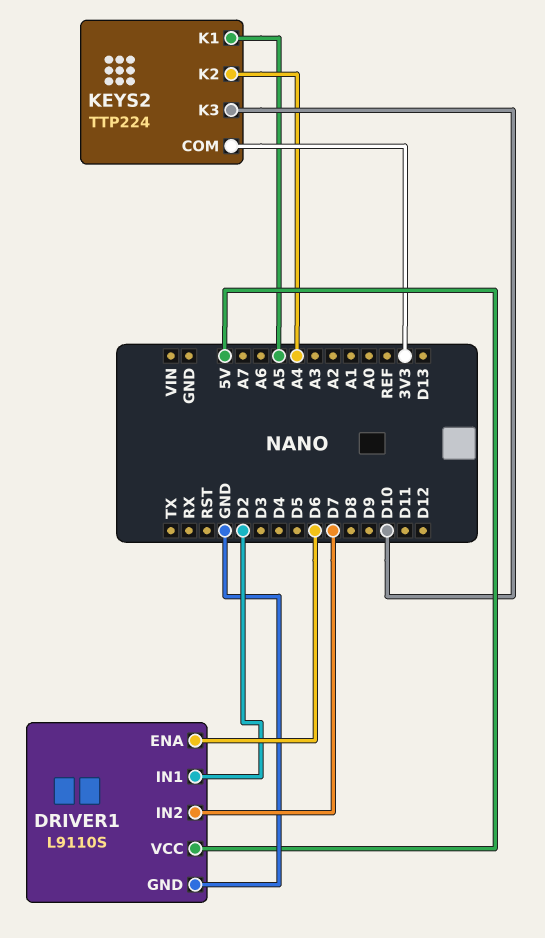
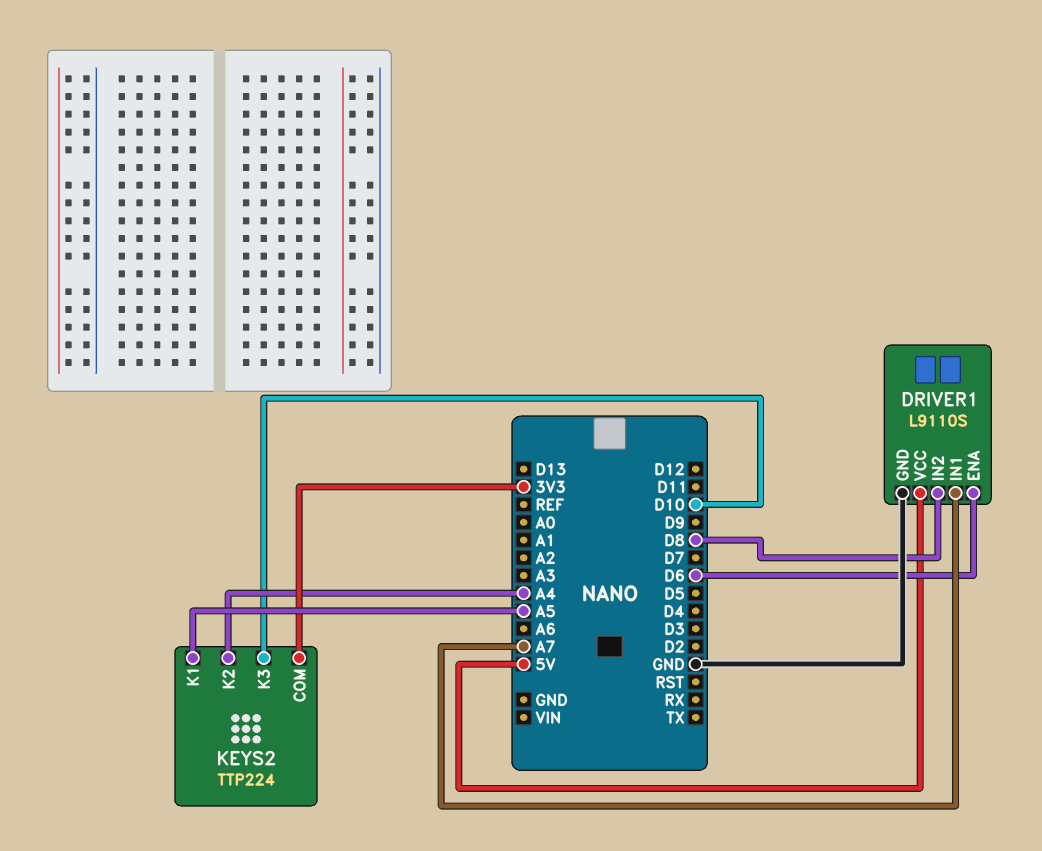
DRIVER1 pin IN1: D2 -> A7
DRIVER1 pin IN2: D7 -> D8

